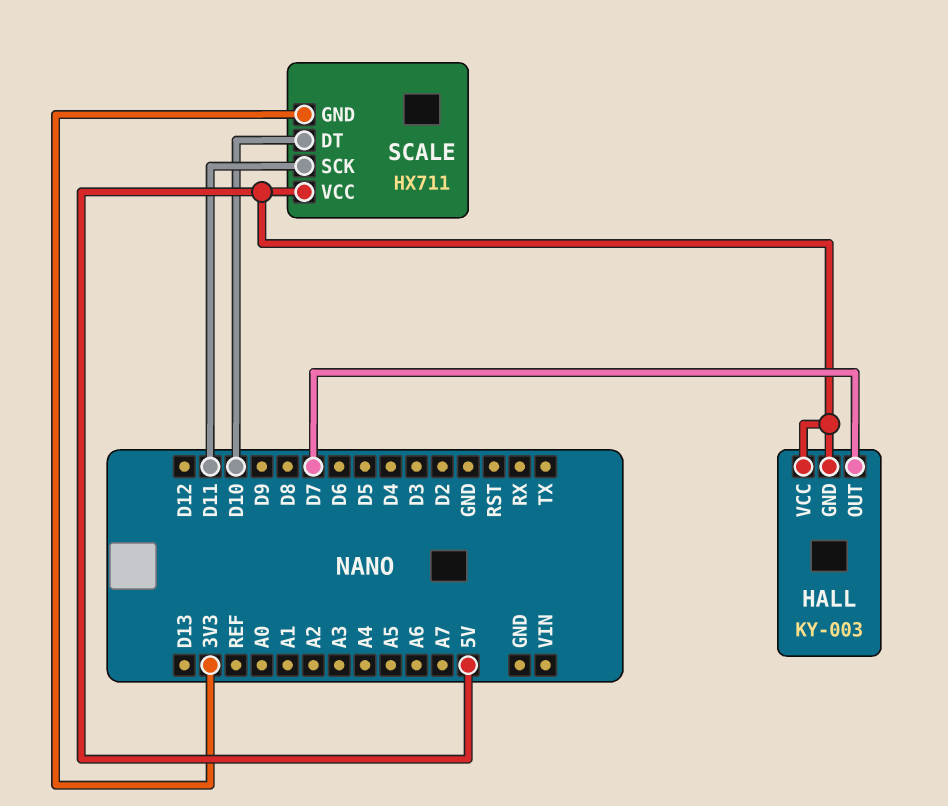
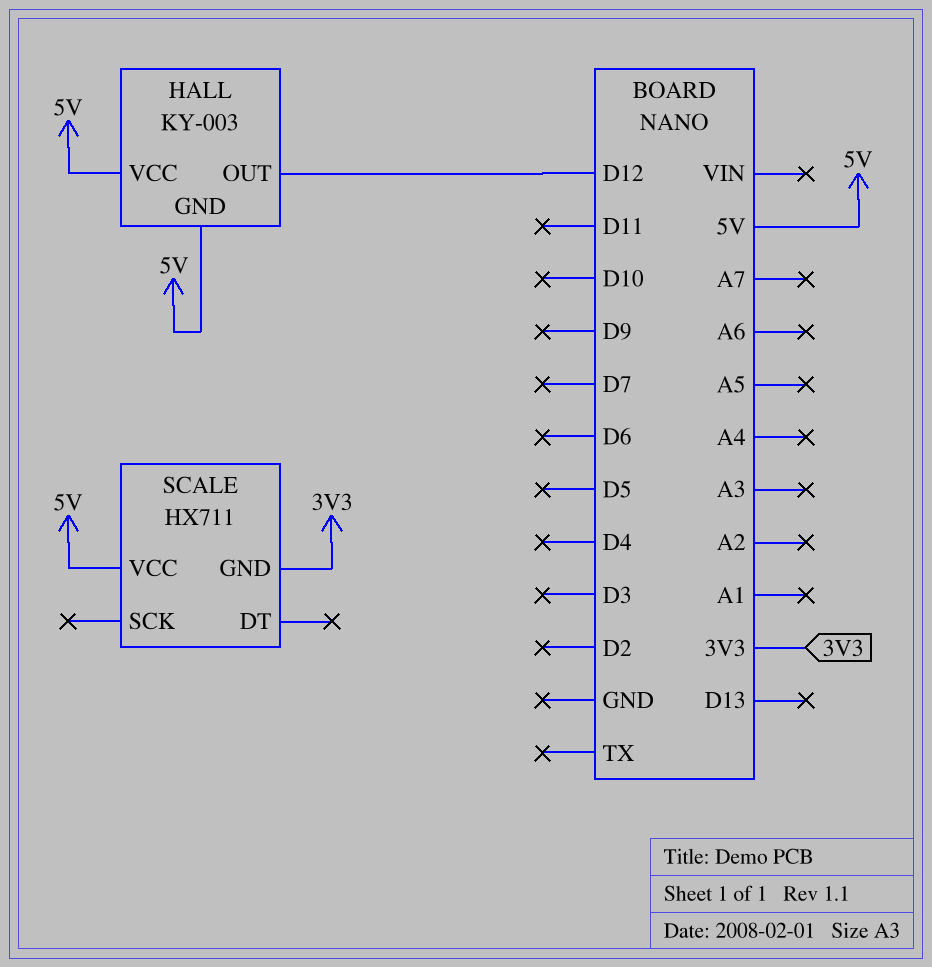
HALL pin OUT: D7 -> D12
SCALE pin DT: D10 -> none
SCALE pin SCK: D11 -> none

